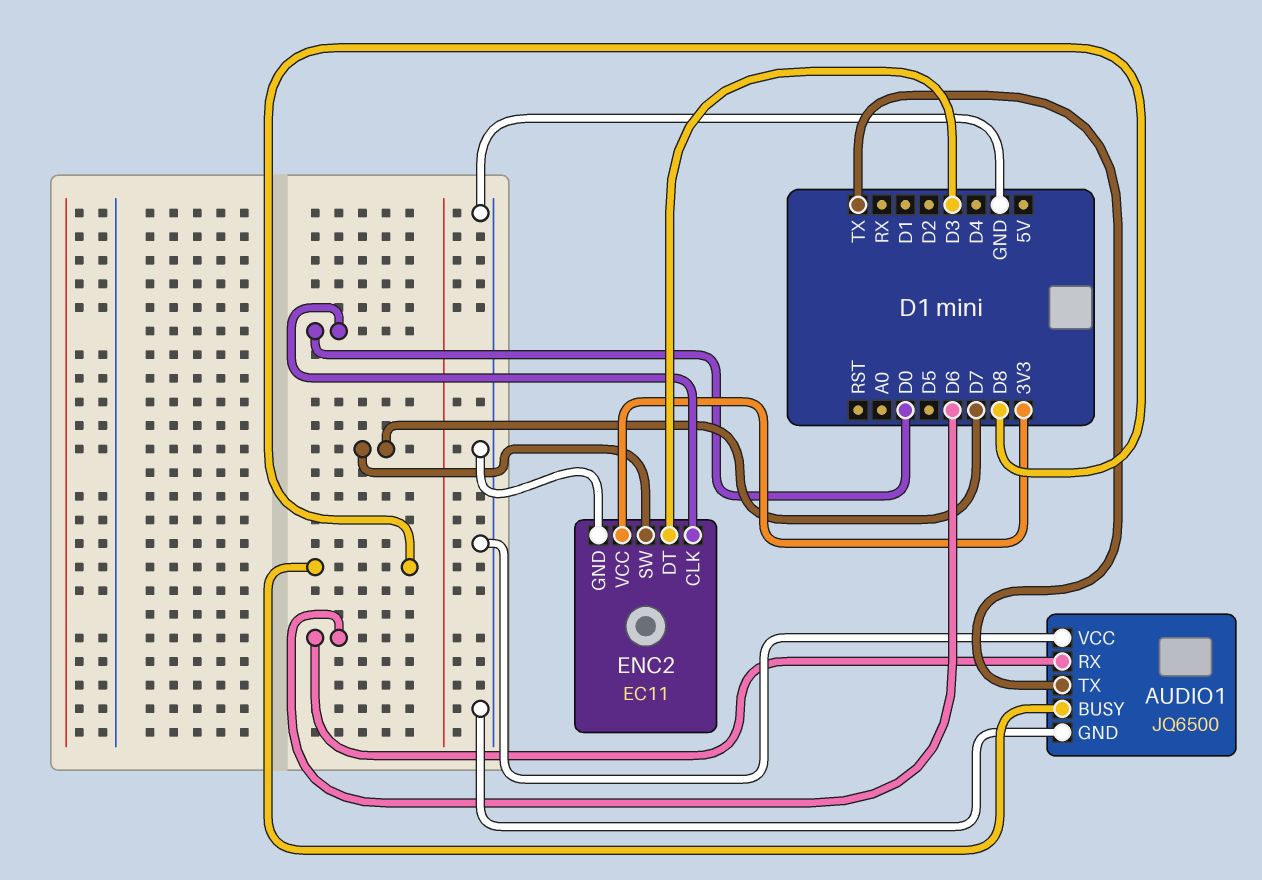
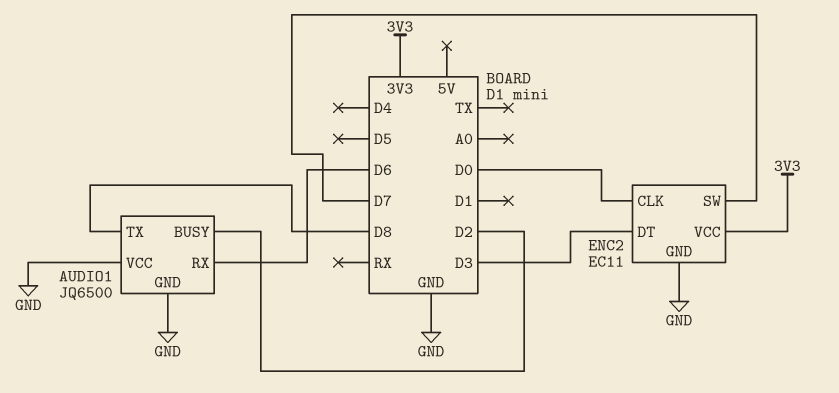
AUDIO1 pin BUSY: D8 -> D2
AUDIO1 pin TX: TX -> D8

